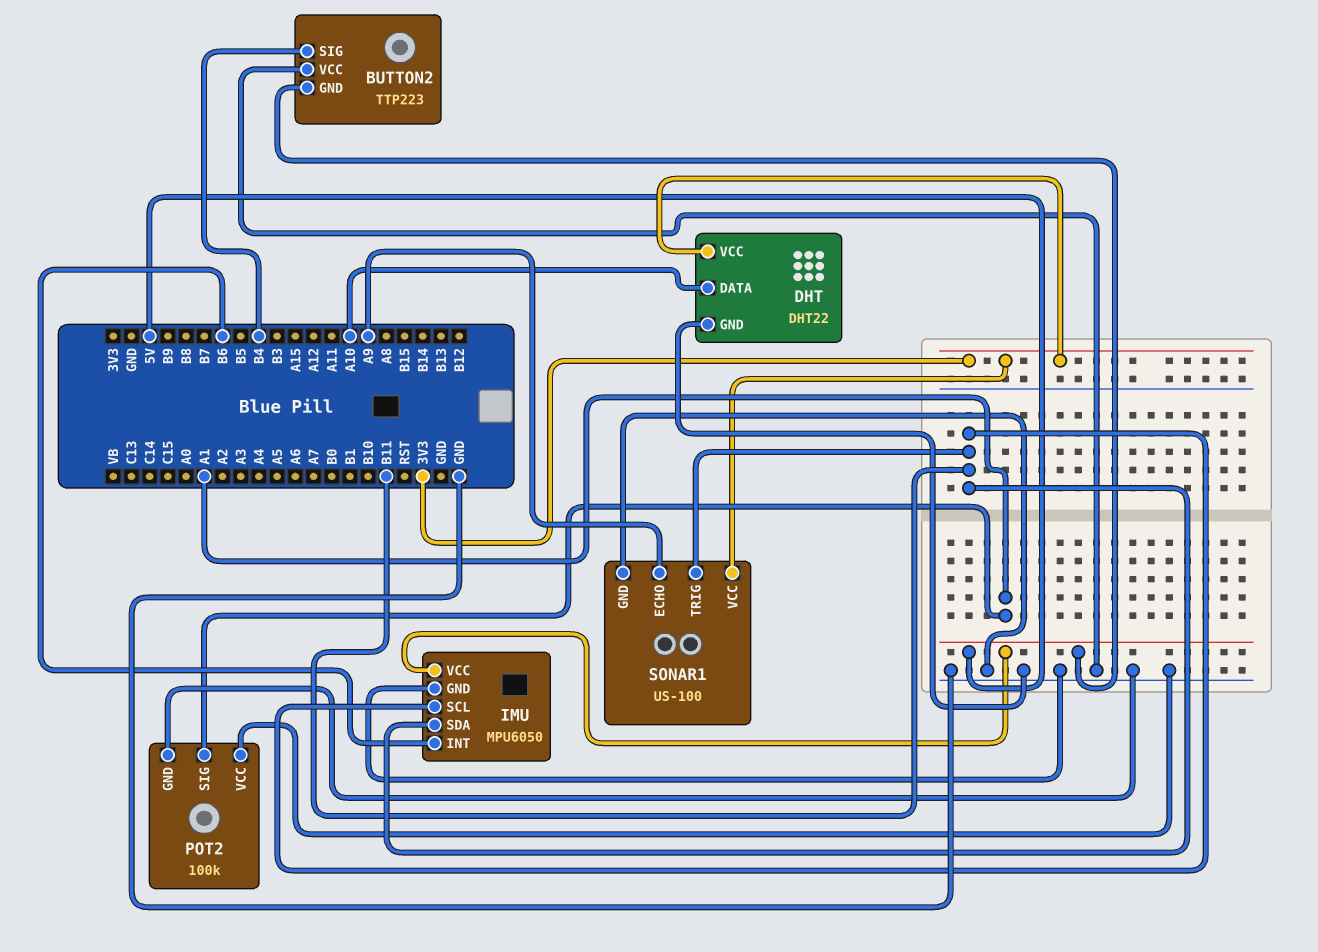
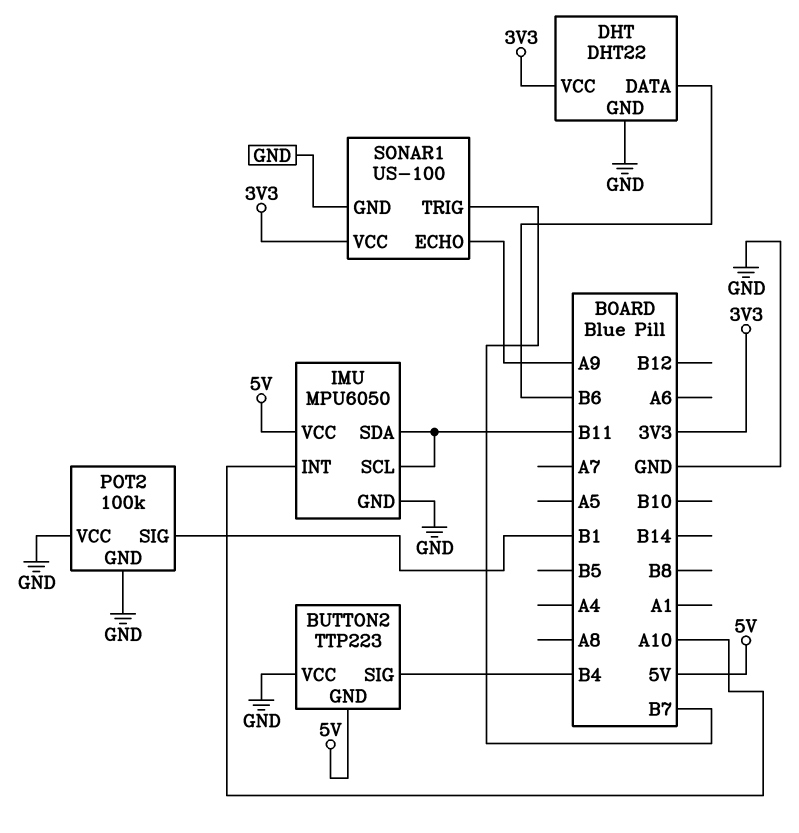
DHT pin DATA: A10 -> B6
IMU pin INT: B6 -> A10
POT2 pin SIG: A1 -> B1
SONAR1 pin TRIG: B11 -> B7

